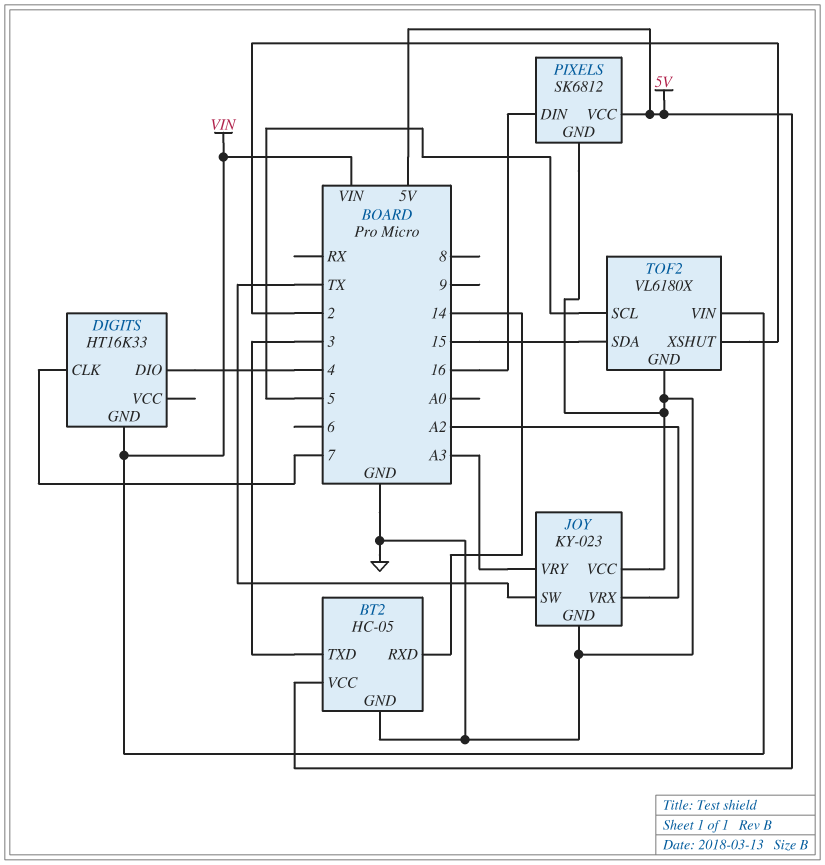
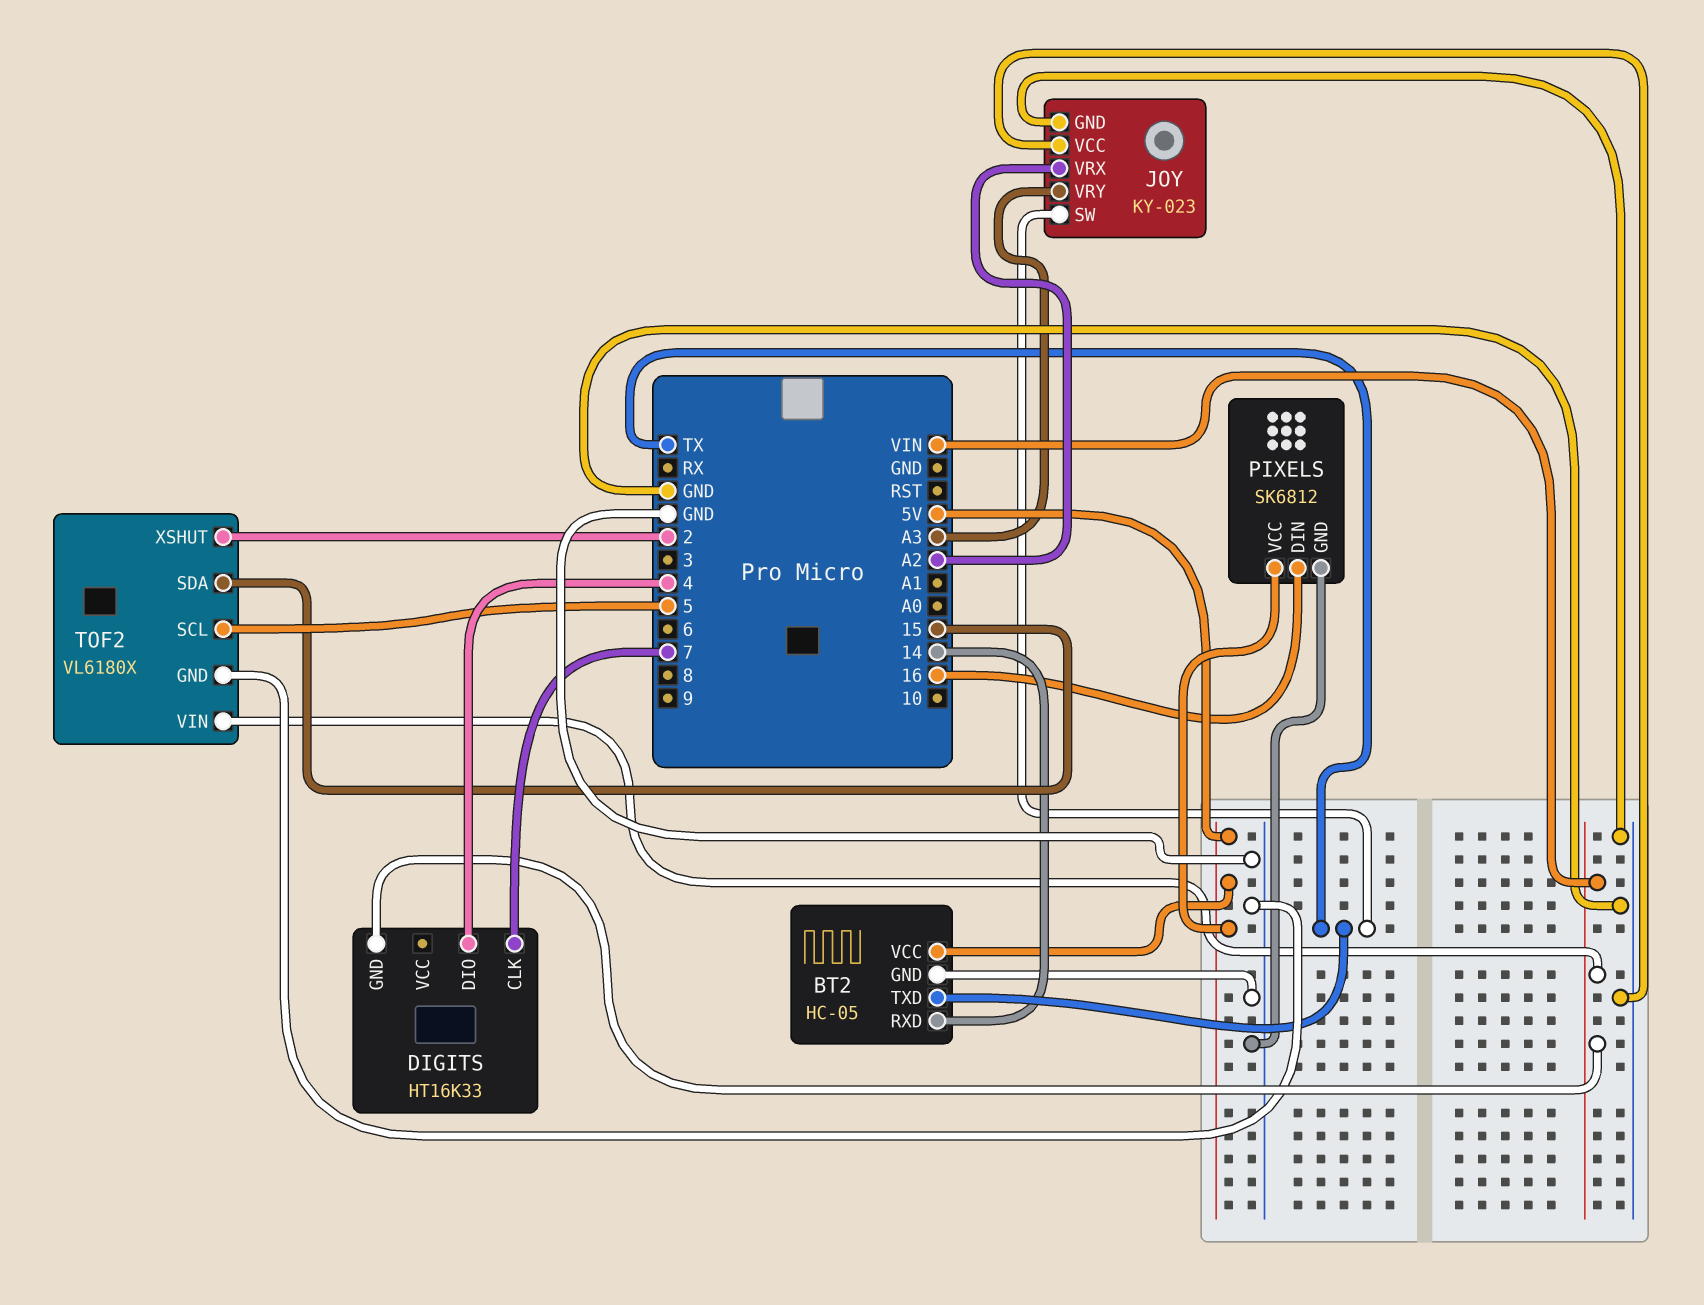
BT2 pin TXD: 3 -> TX

